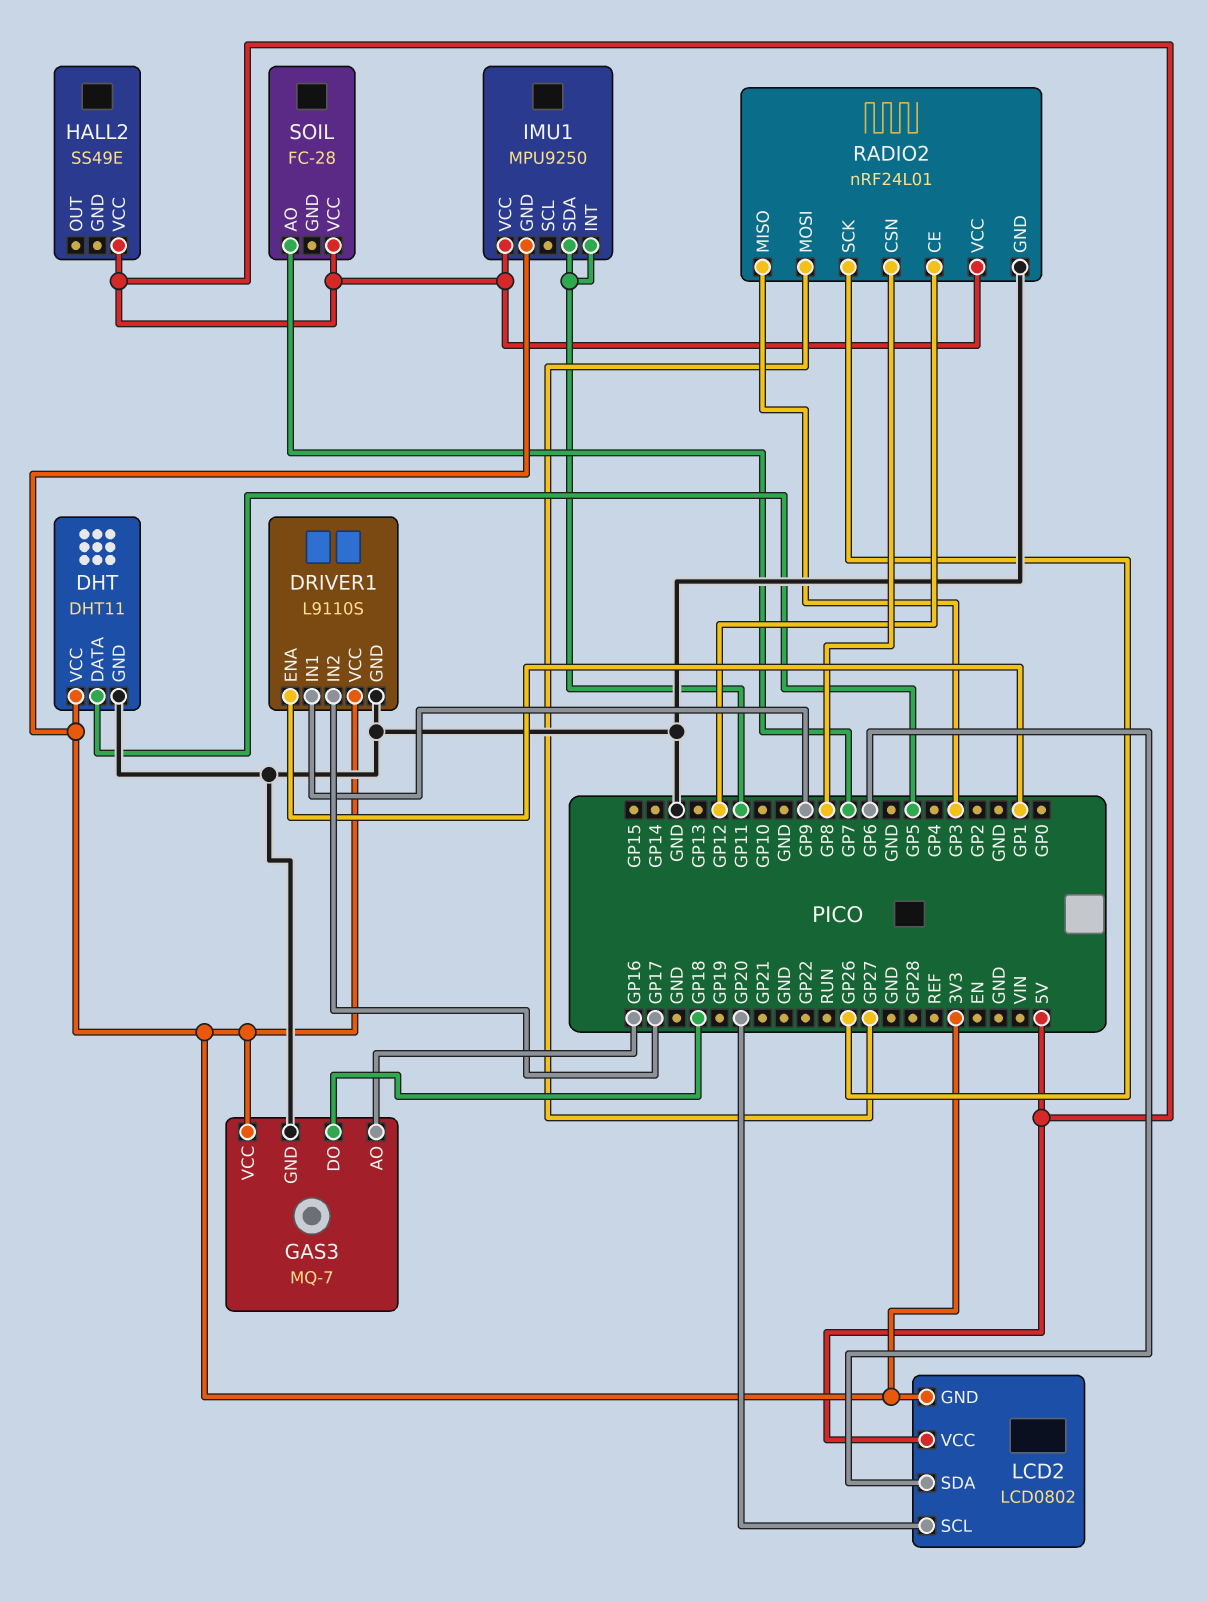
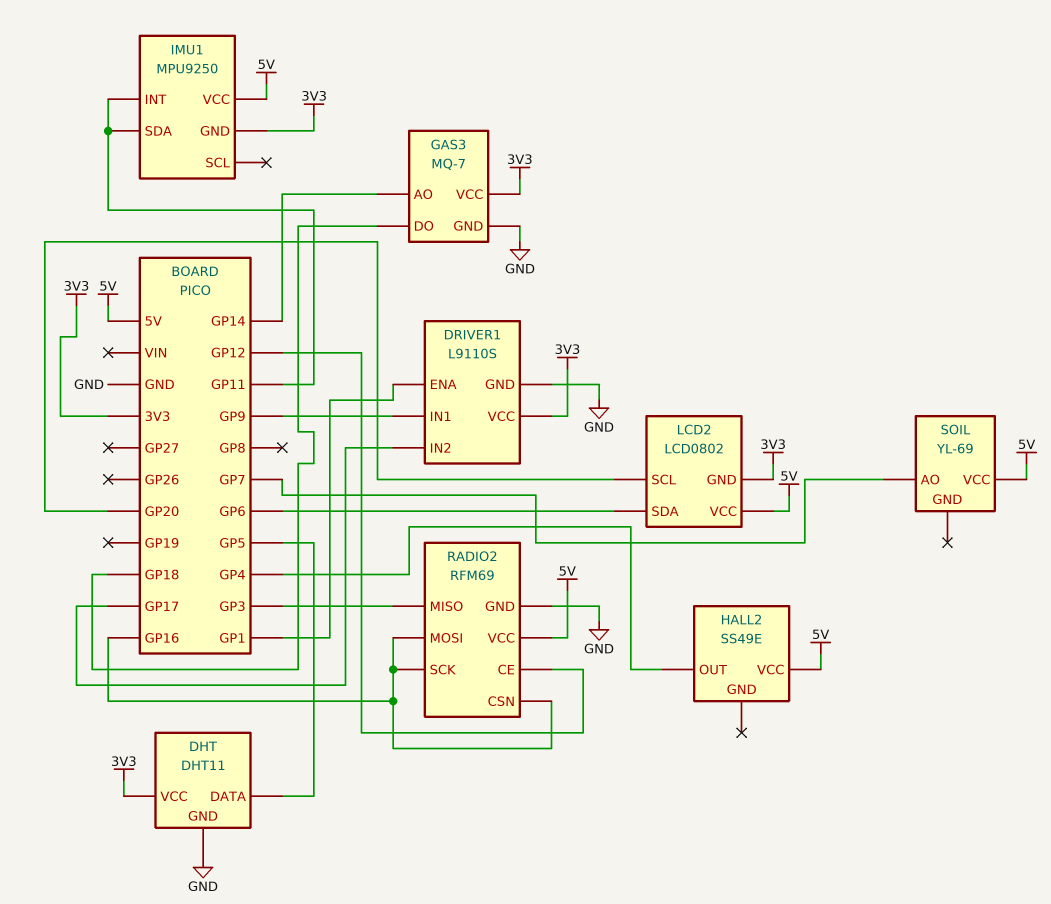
GAS3 pin AO: GP16 -> GP14
HALL2 pin OUT: none -> GP4
RADIO2: nRF24L01 -> RFM69
RADIO2 pin CSN: GP8 -> GP16
RADIO2 pin MOSI: GP27 -> GP16
RADIO2 pin SCK: GP26 -> GP16
SOIL: FC-28 -> YL-69

